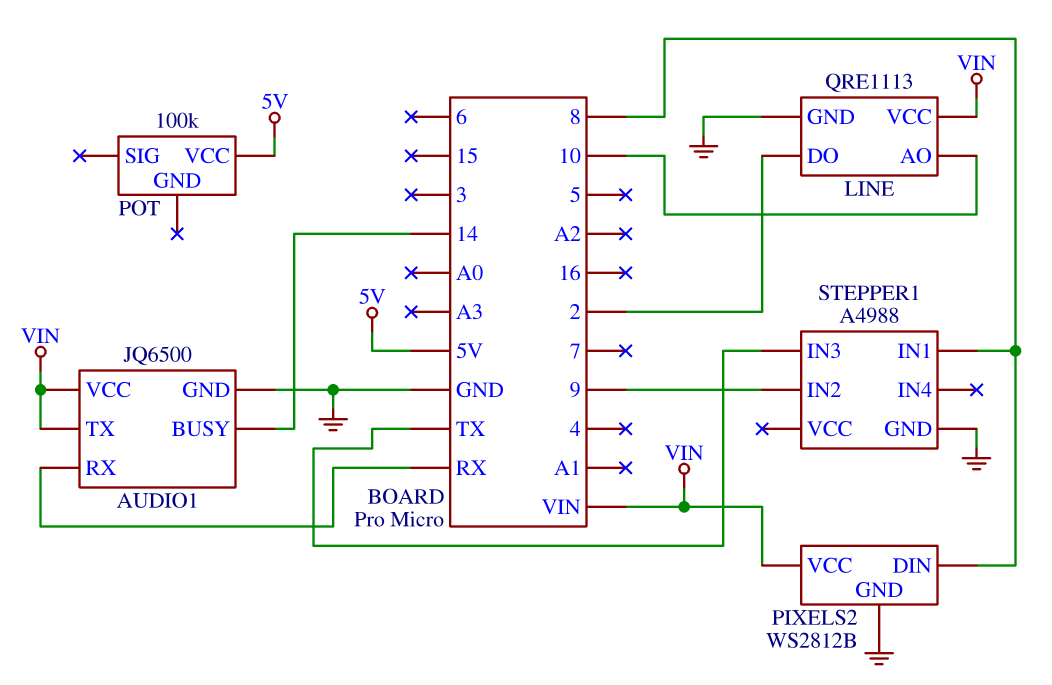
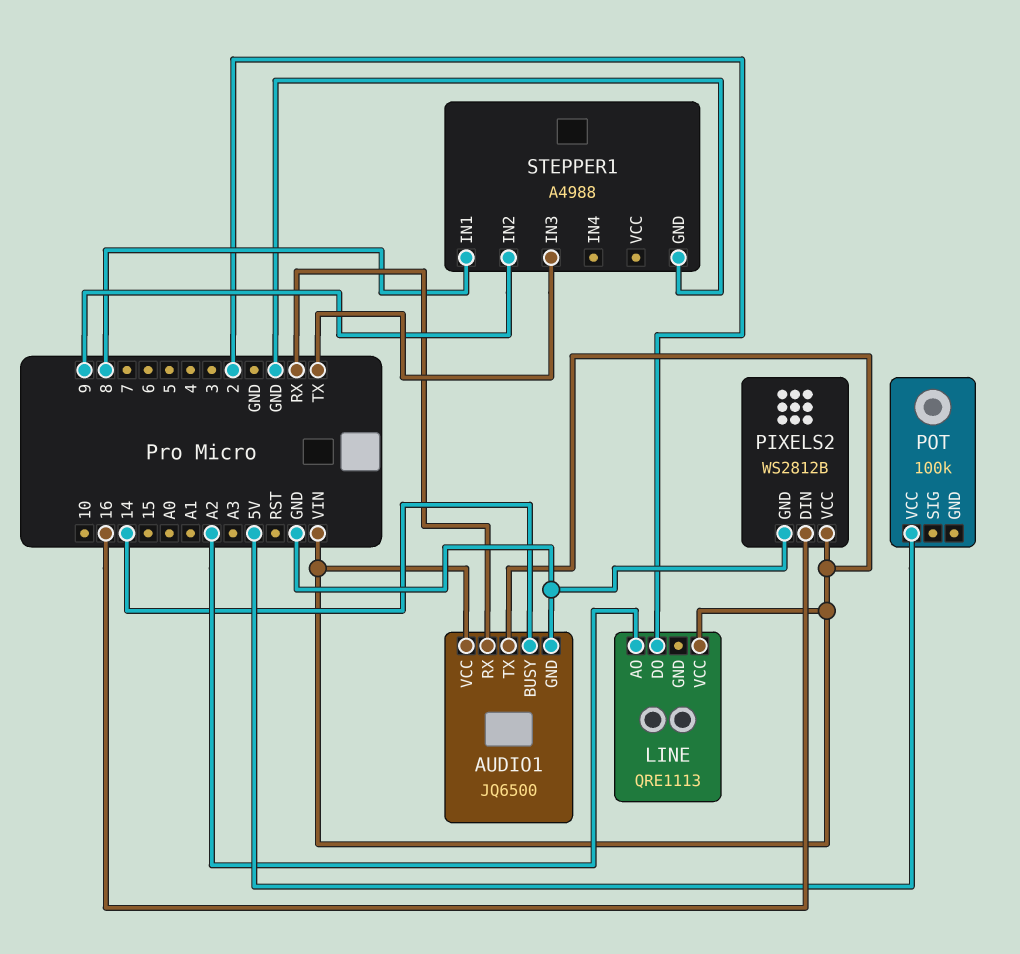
LINE pin AO: 10 -> A2
LINE pin GND: GND -> none
PIXELS2 pin DIN: 8 -> 16

